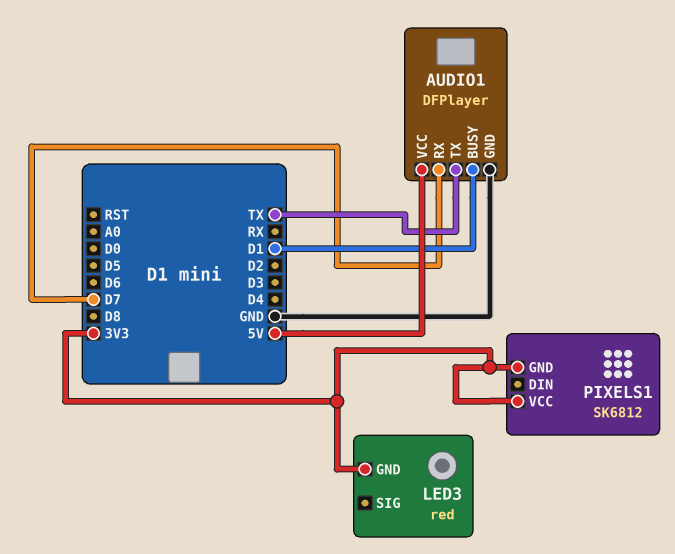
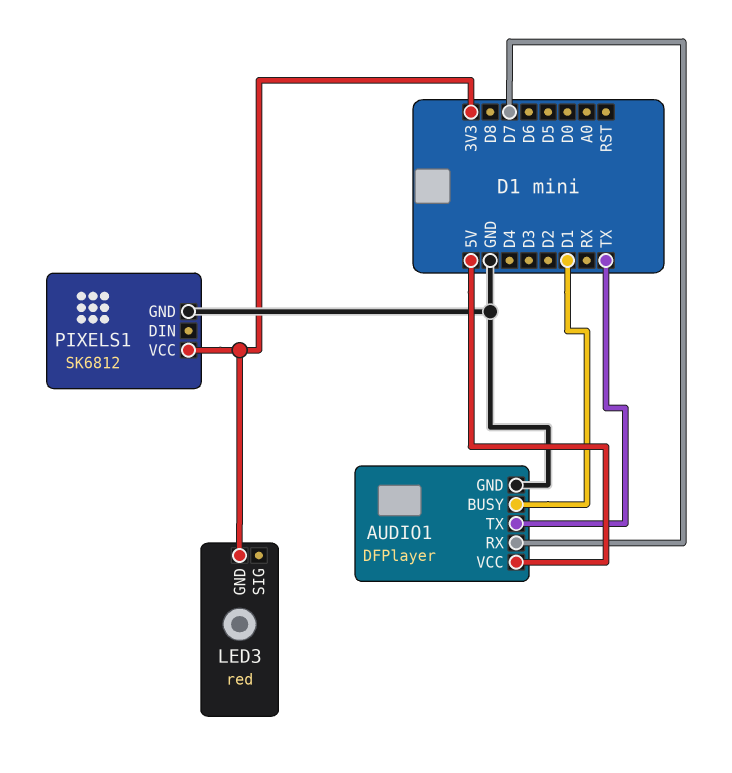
PIXELS1 pin GND: 3V3 -> GND

